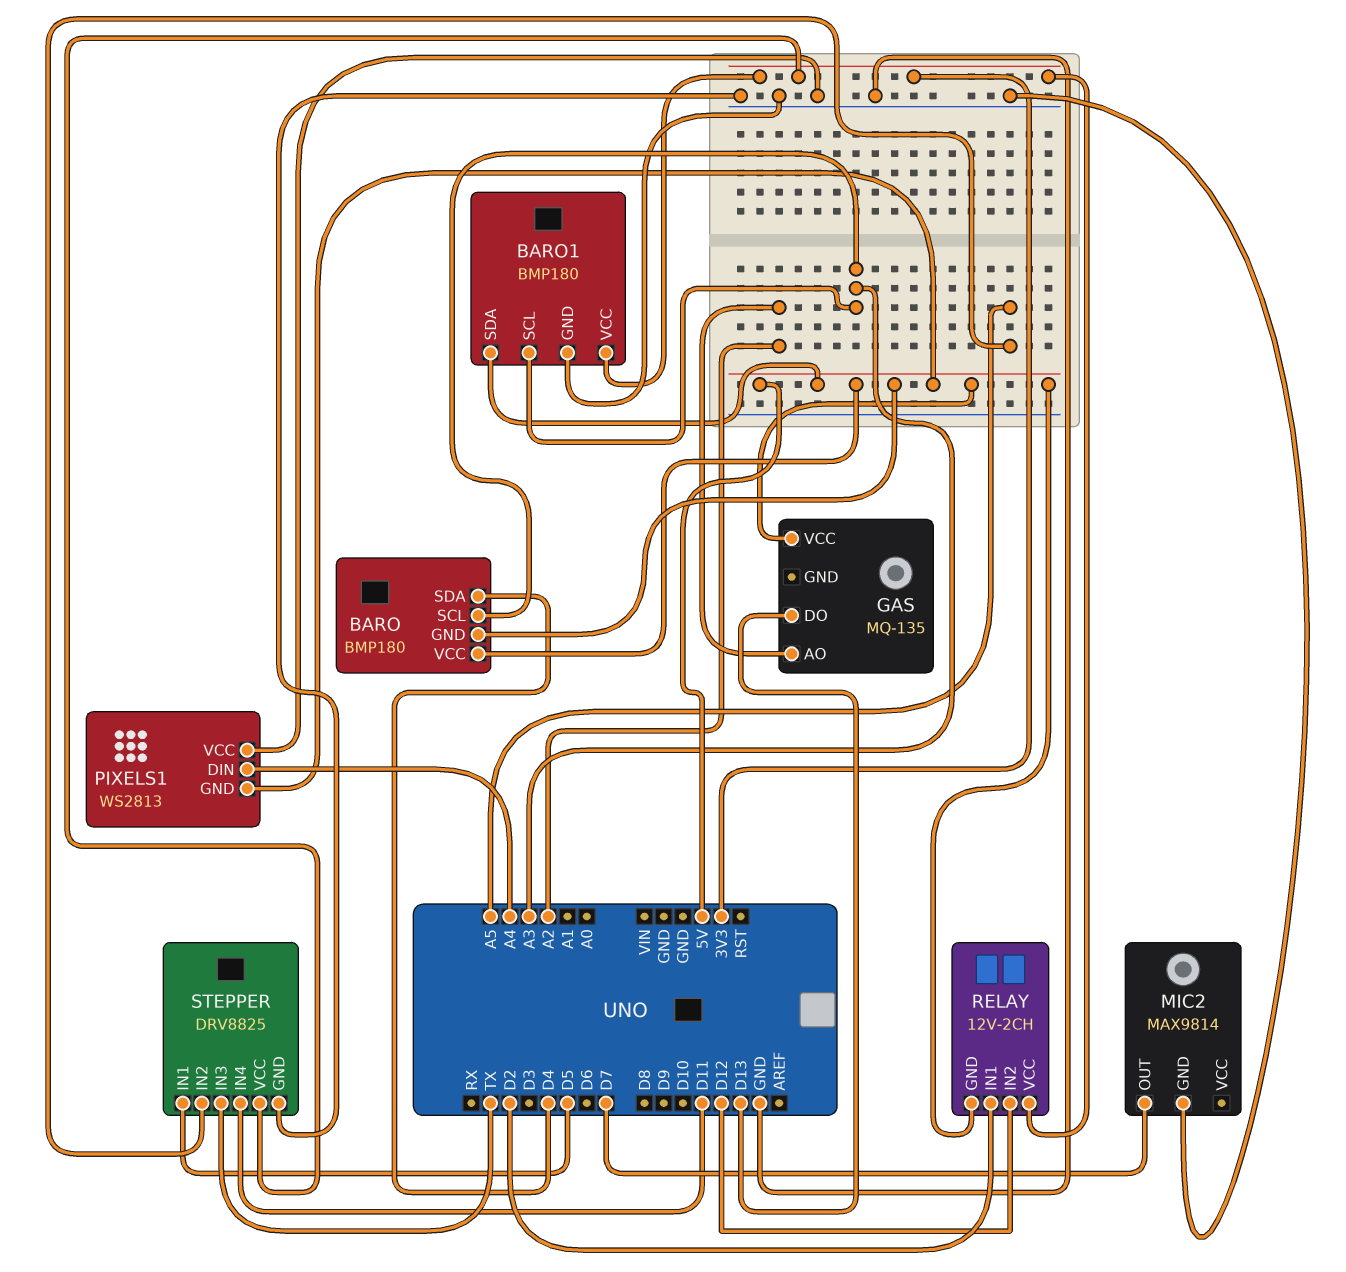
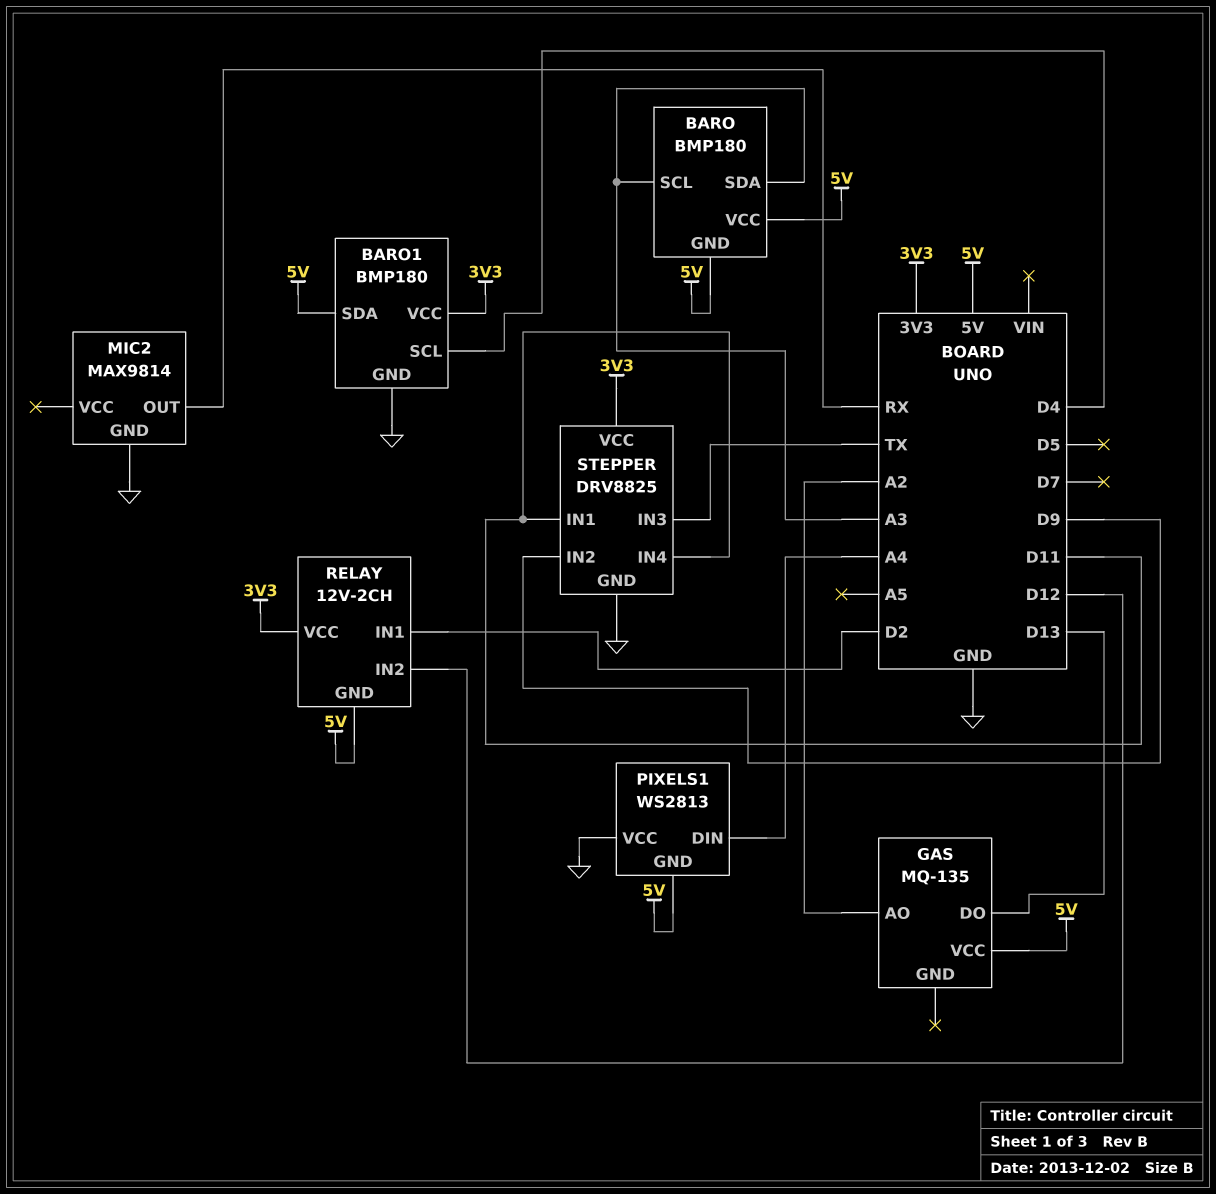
BARO pin SDA: D4 -> A3
BARO1 pin SCL: A3 -> D4
MIC2 pin OUT: D7 -> RX
STEPPER pin IN1: D5 -> D11
STEPPER pin IN2: A5 -> D9

